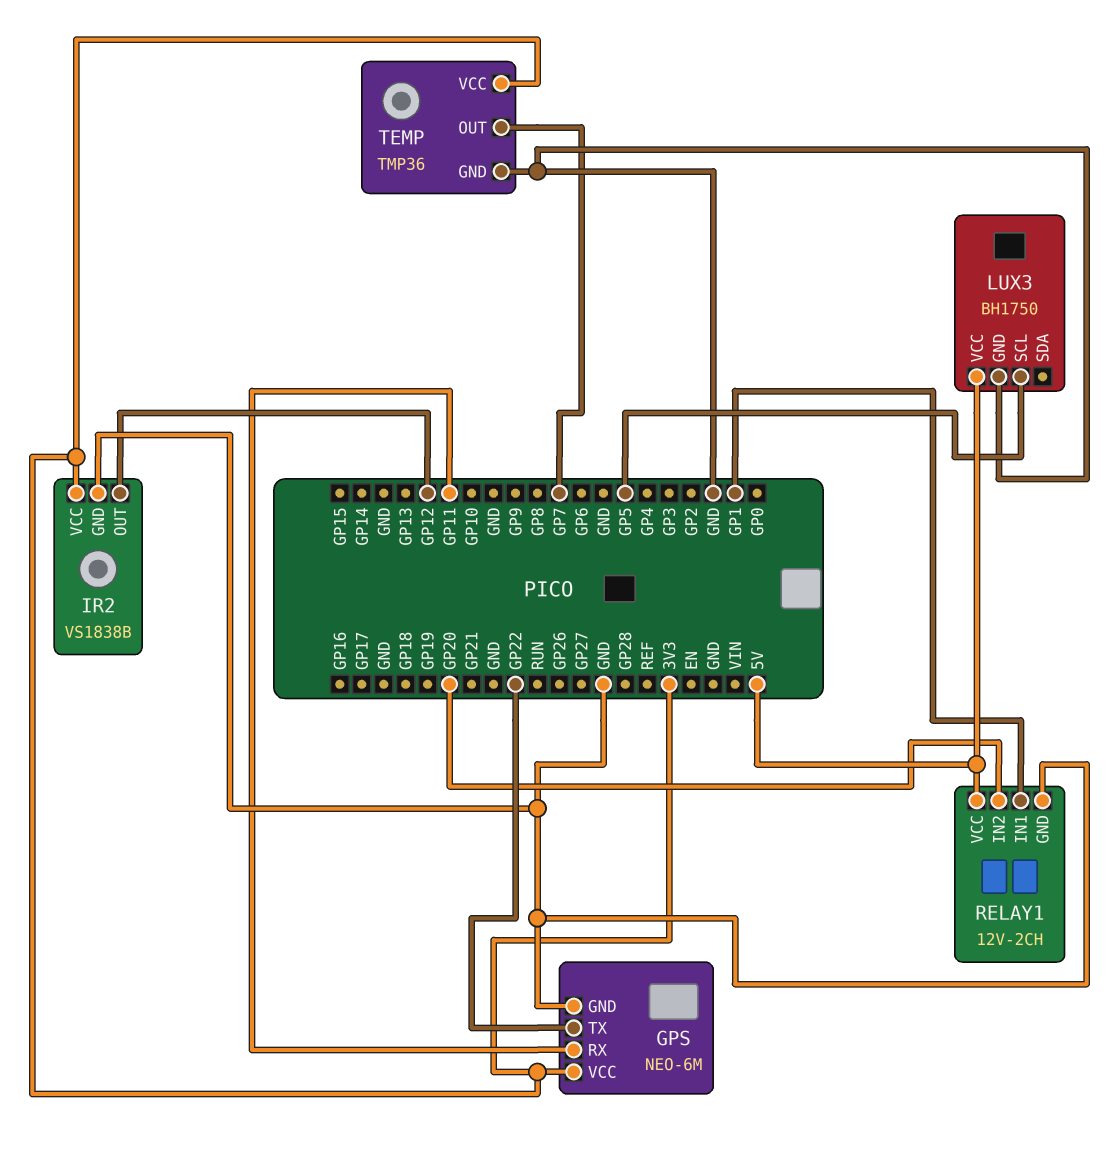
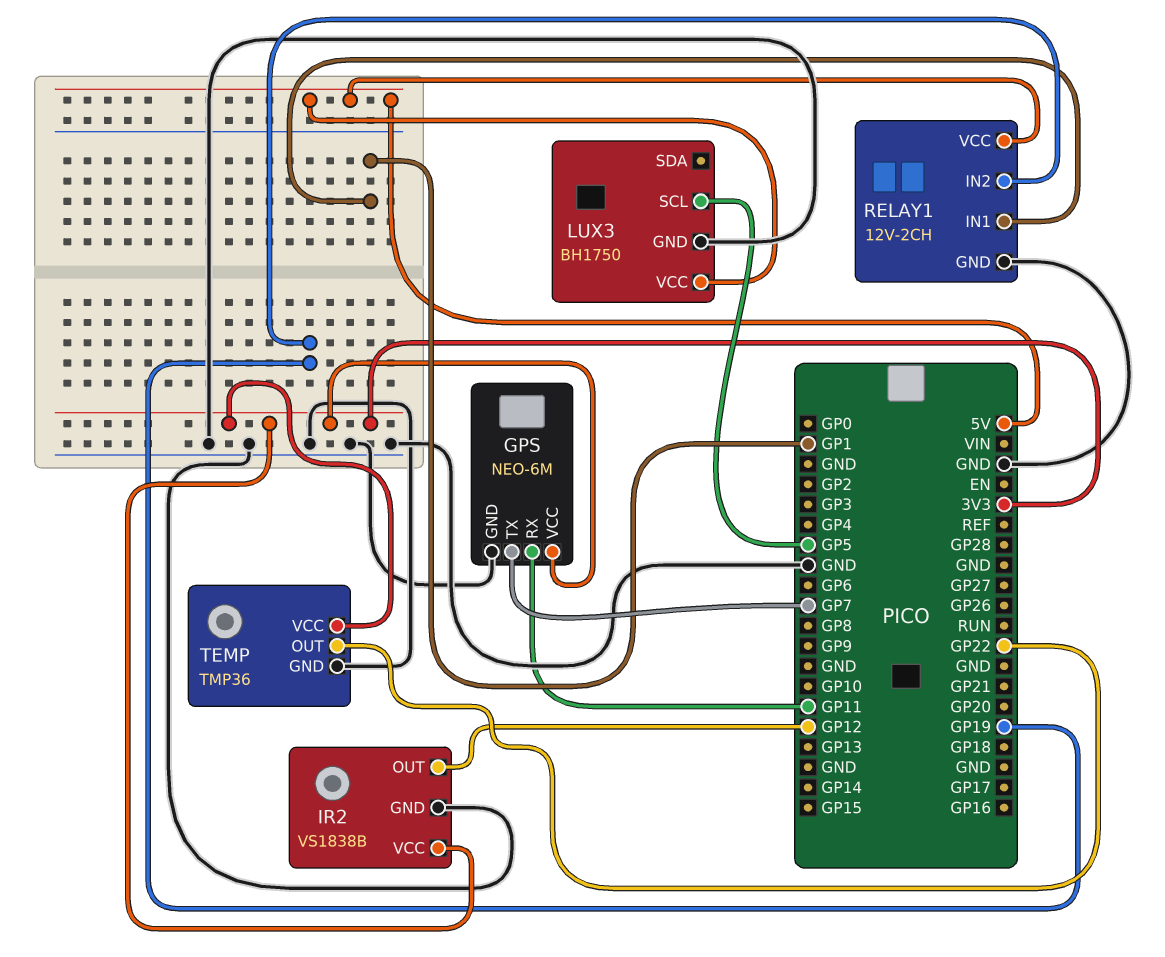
GPS pin TX: GP22 -> GP7
RELAY1 pin IN2: GP20 -> GP19
TEMP pin OUT: GP7 -> GP22

